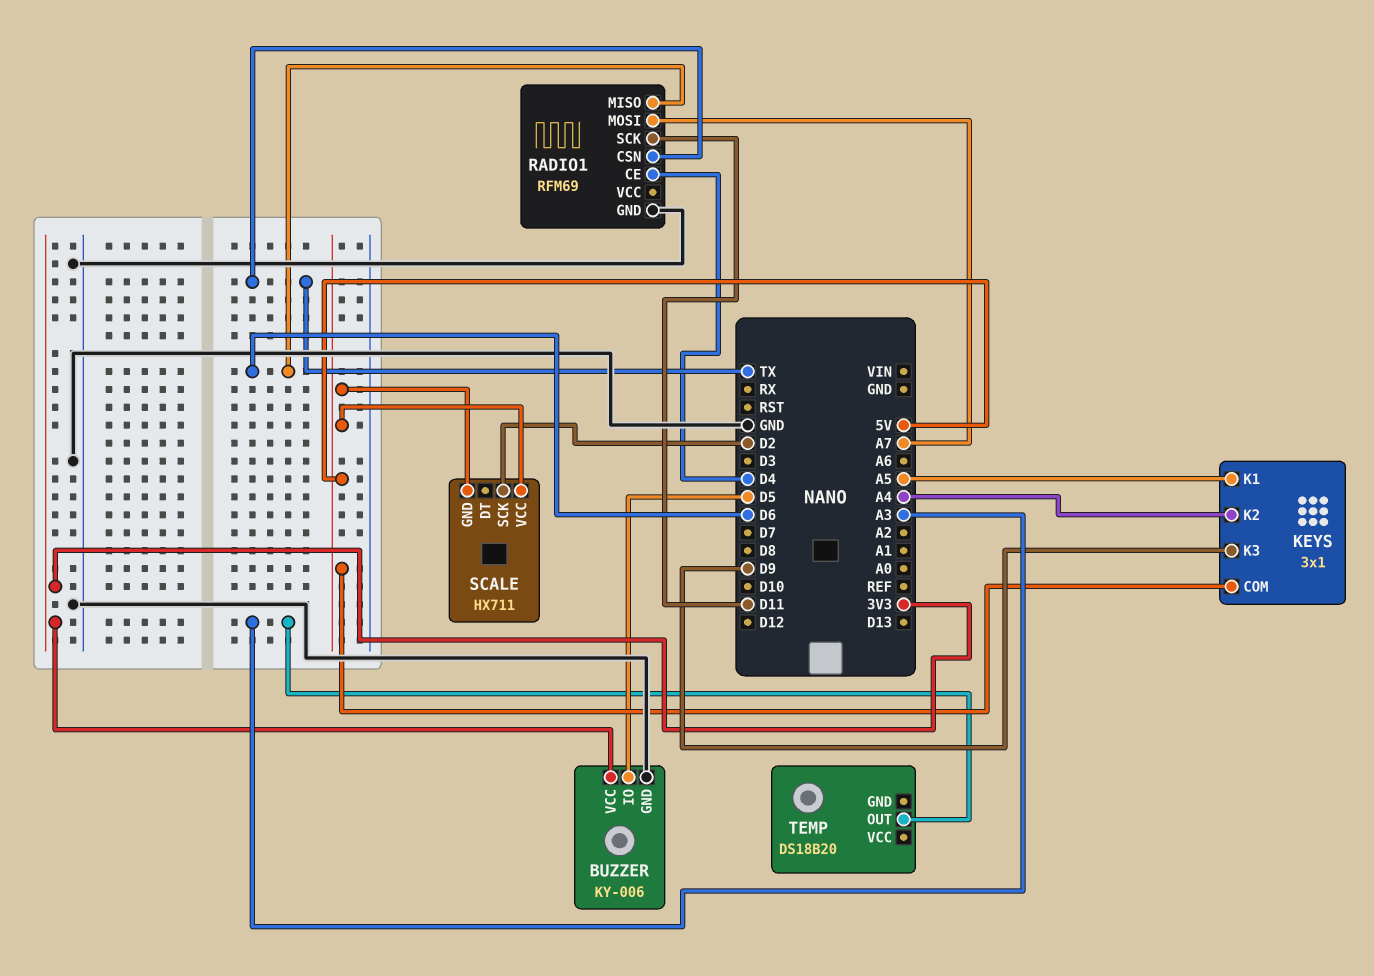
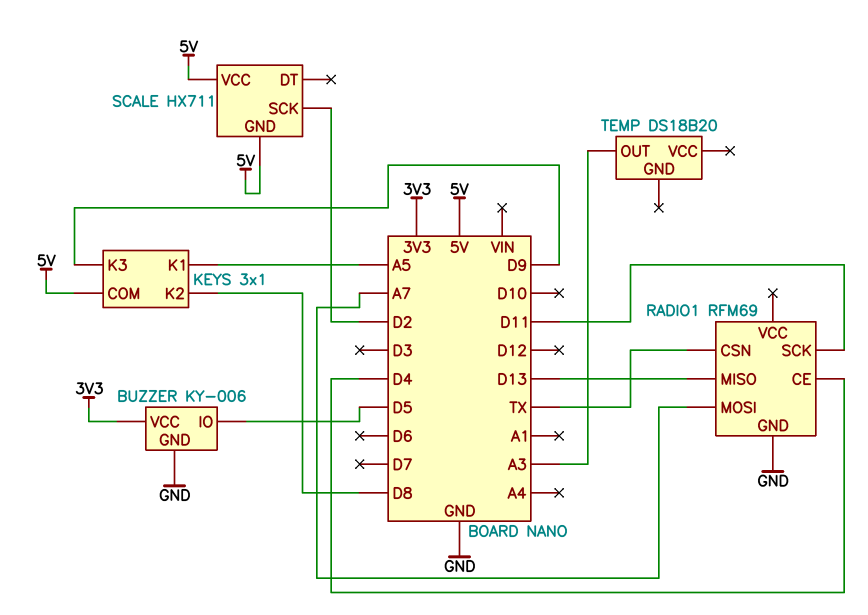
KEYS pin K2: A4 -> D8
RADIO1 pin MISO: D6 -> D13

